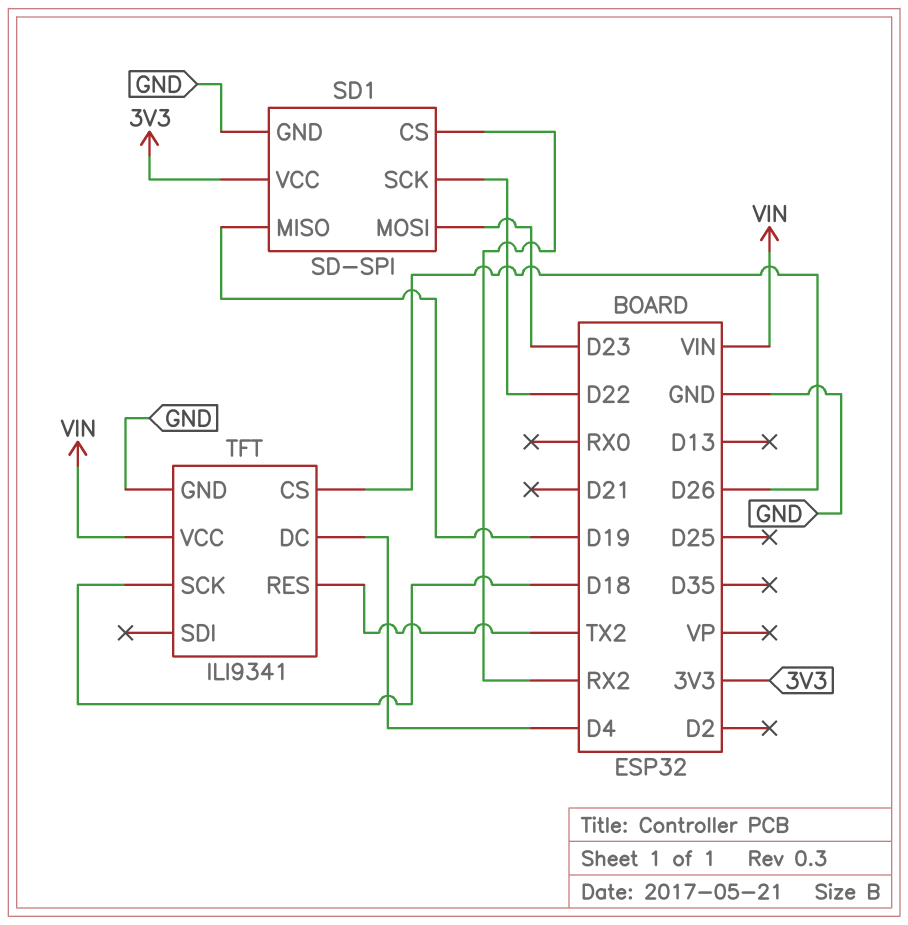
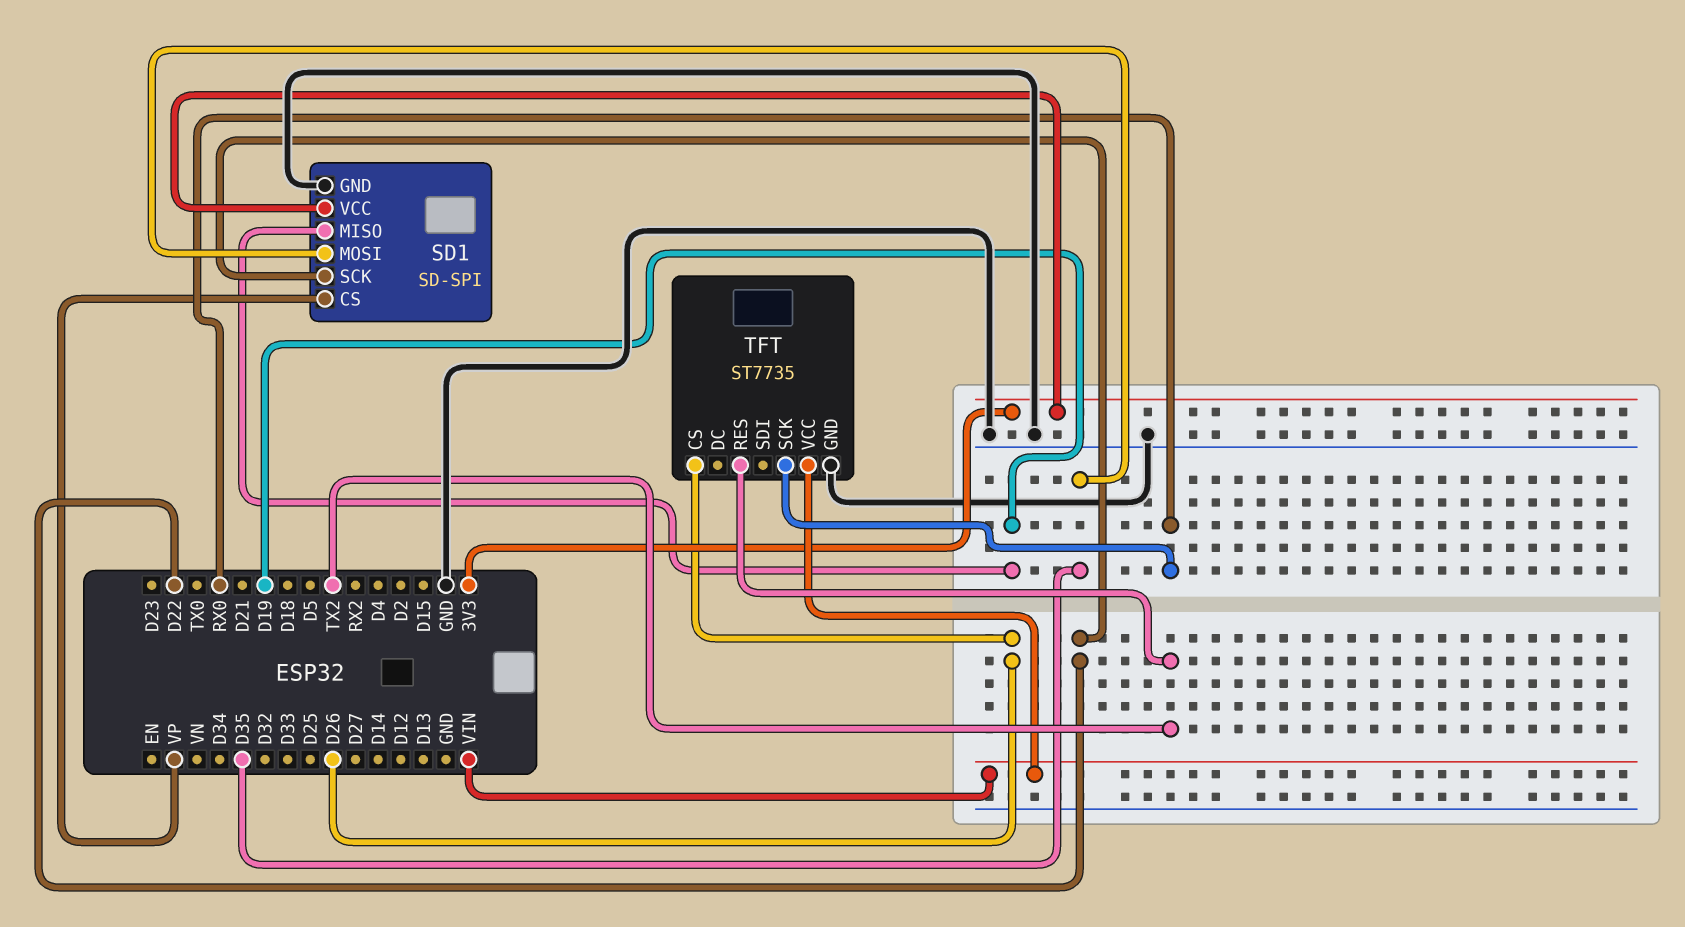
SD1 pin CS: RX2 -> VP
SD1 pin MOSI: D23 -> D35
TFT: ILI9341 -> ST7735
TFT pin DC: D4 -> none
TFT pin SCK: D18 -> RX0

